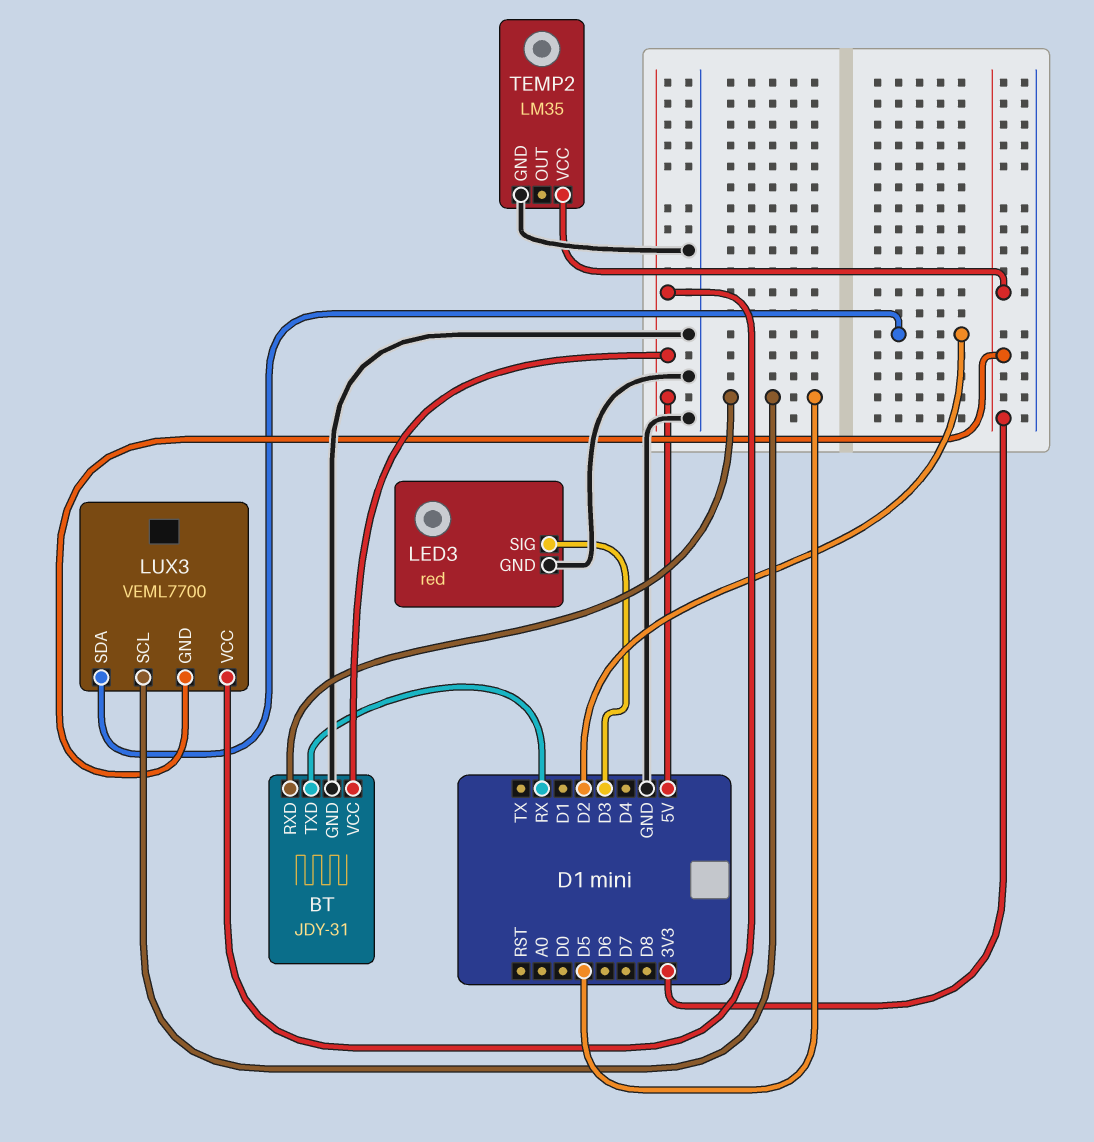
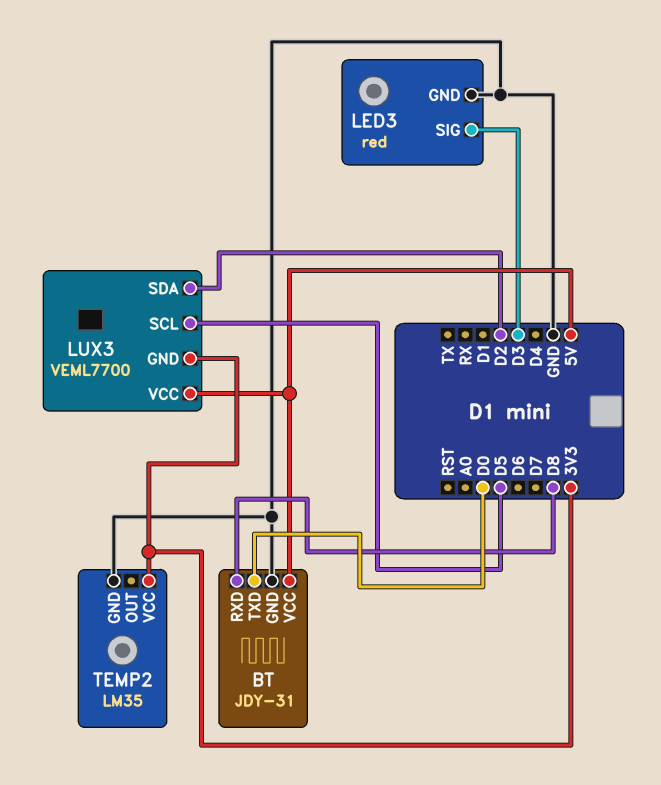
BT pin RXD: D5 -> D8
BT pin TXD: RX -> D0

